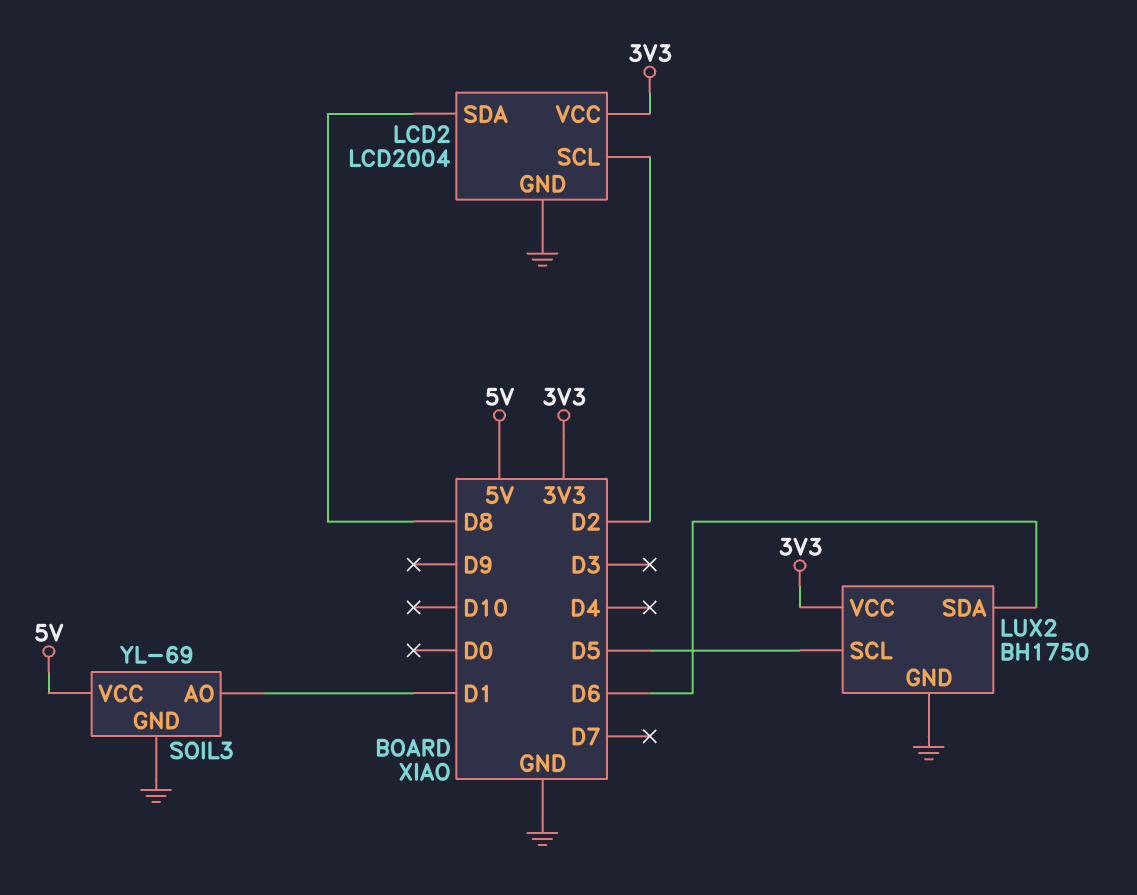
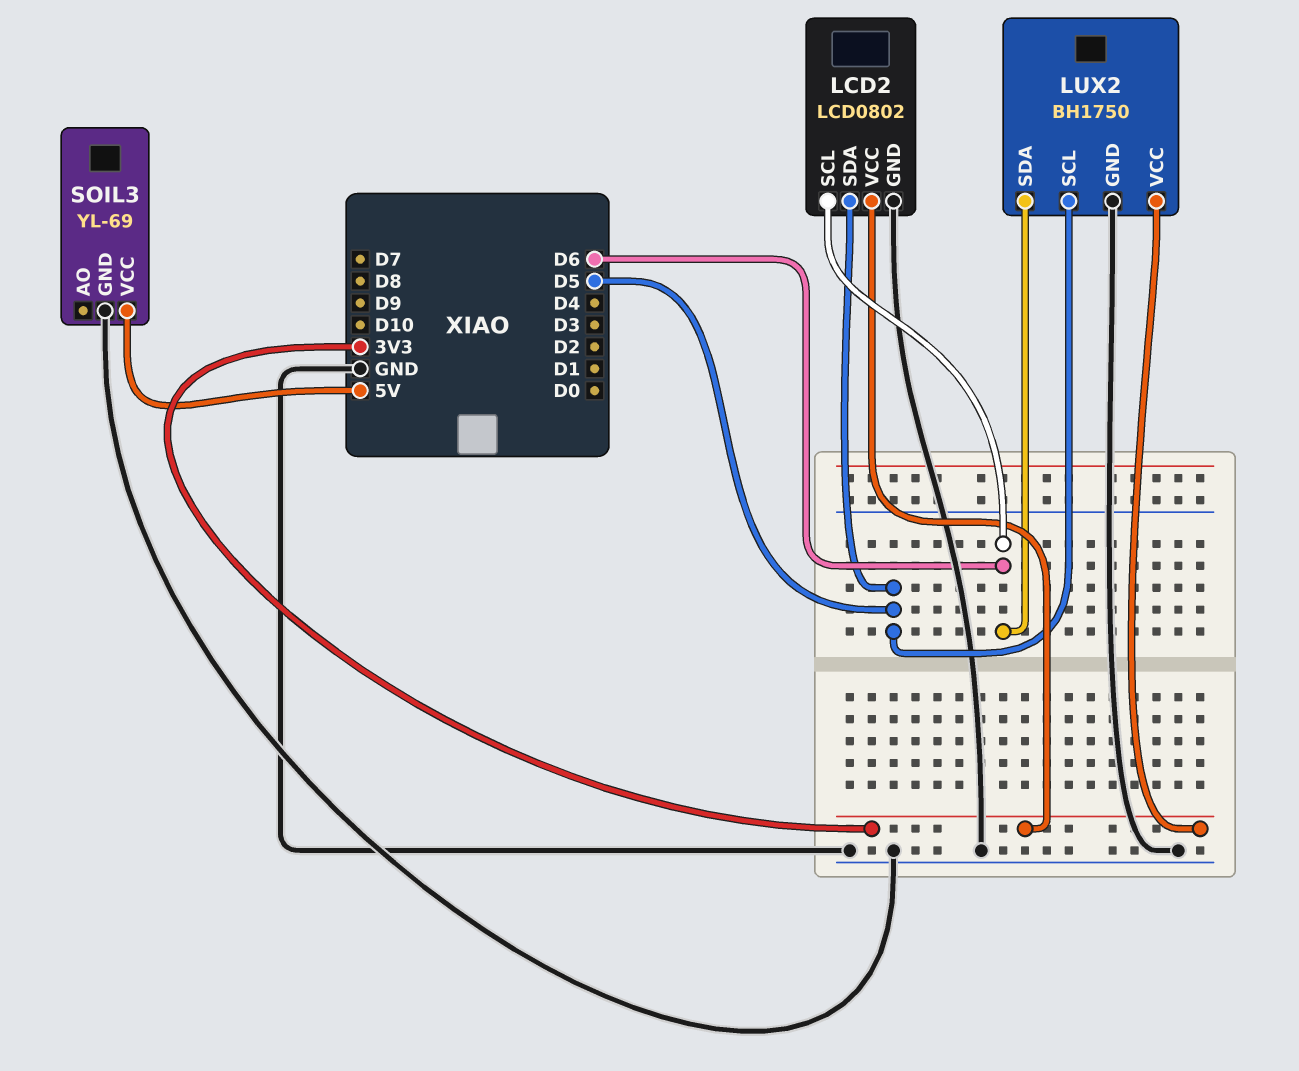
LCD2: LCD2004 -> LCD0802
LCD2 pin SCL: D2 -> D6
LCD2 pin SDA: D8 -> D5
SOIL3 pin AO: D1 -> none

